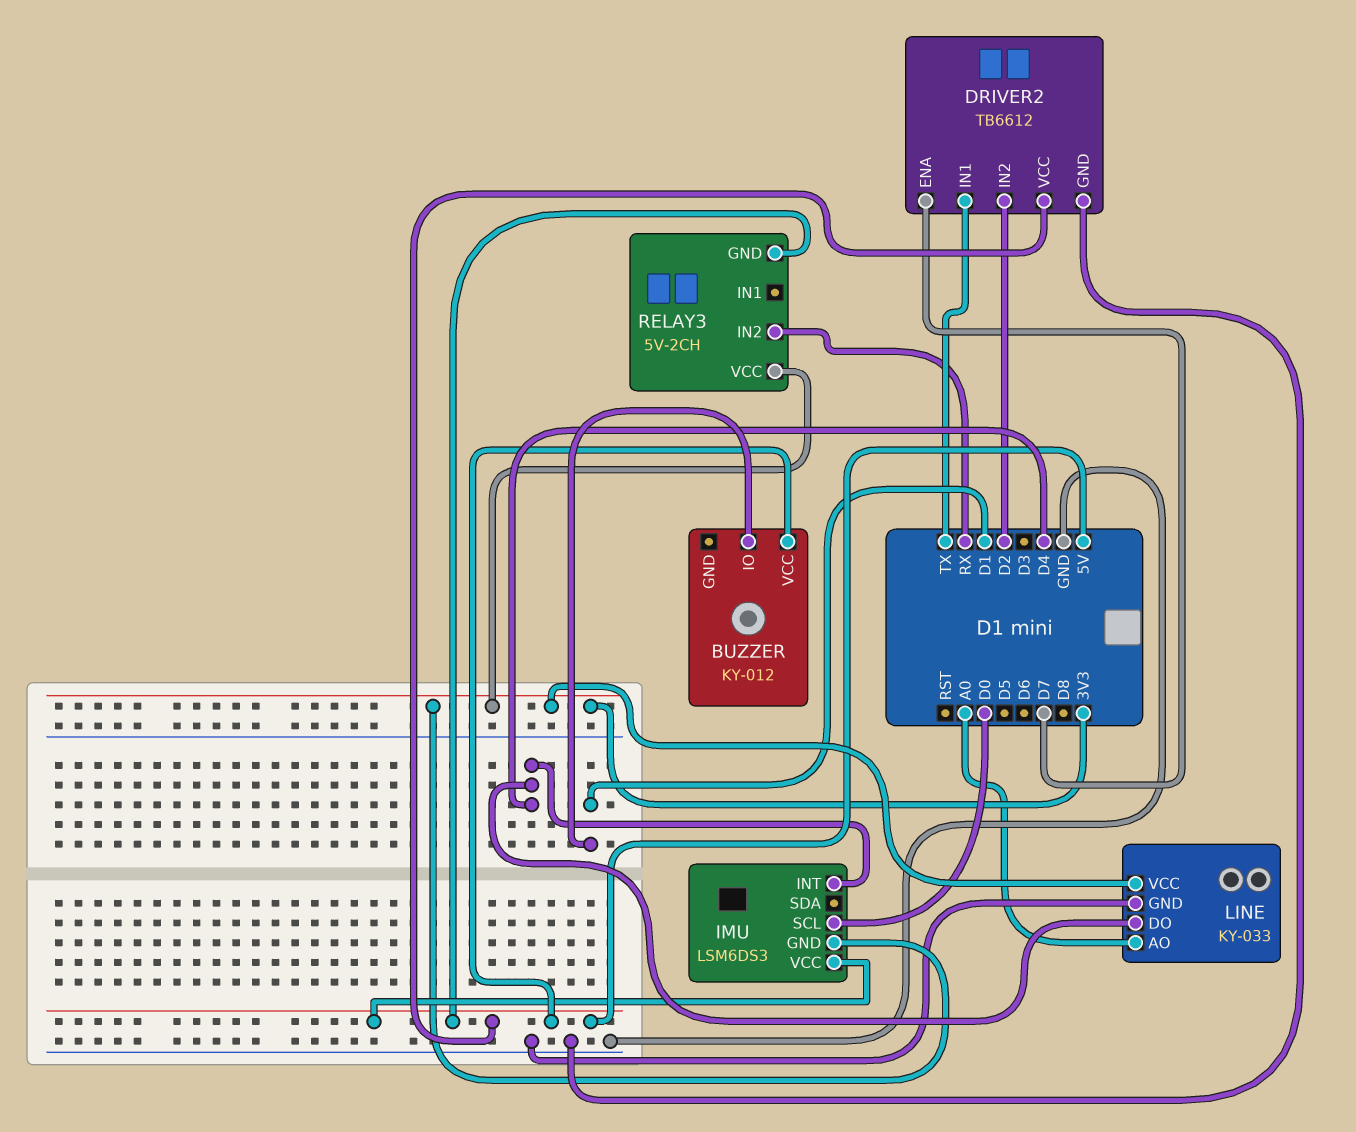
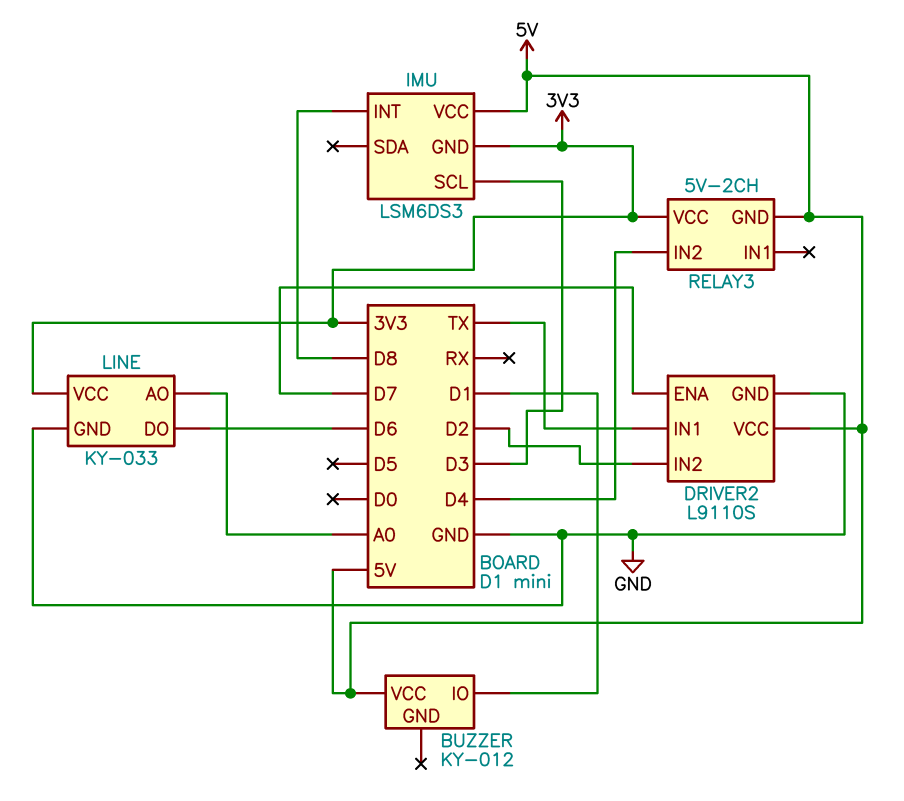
DRIVER2: TB6612 -> L9110S
IMU pin INT: D4 -> D8
IMU pin SCL: D0 -> D3
LINE pin DO: D4 -> D6
RELAY3 pin IN2: RX -> D4

